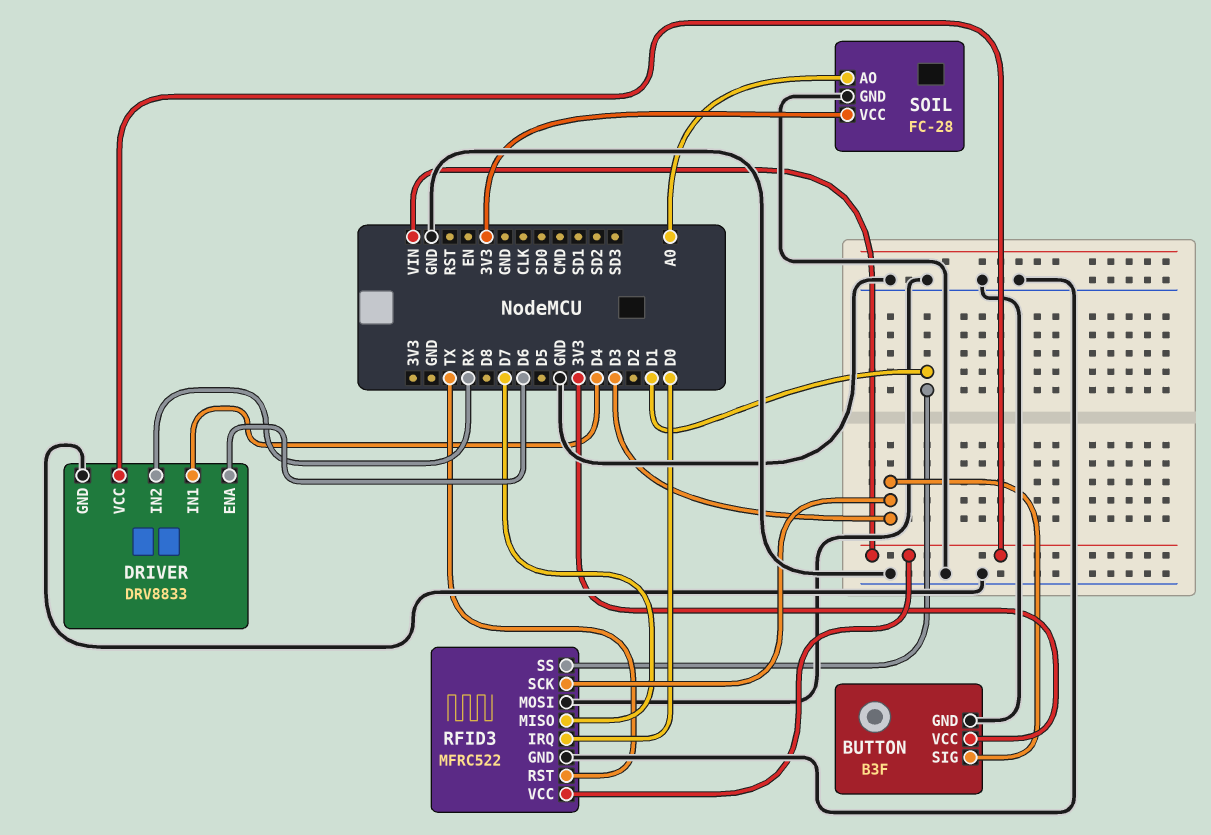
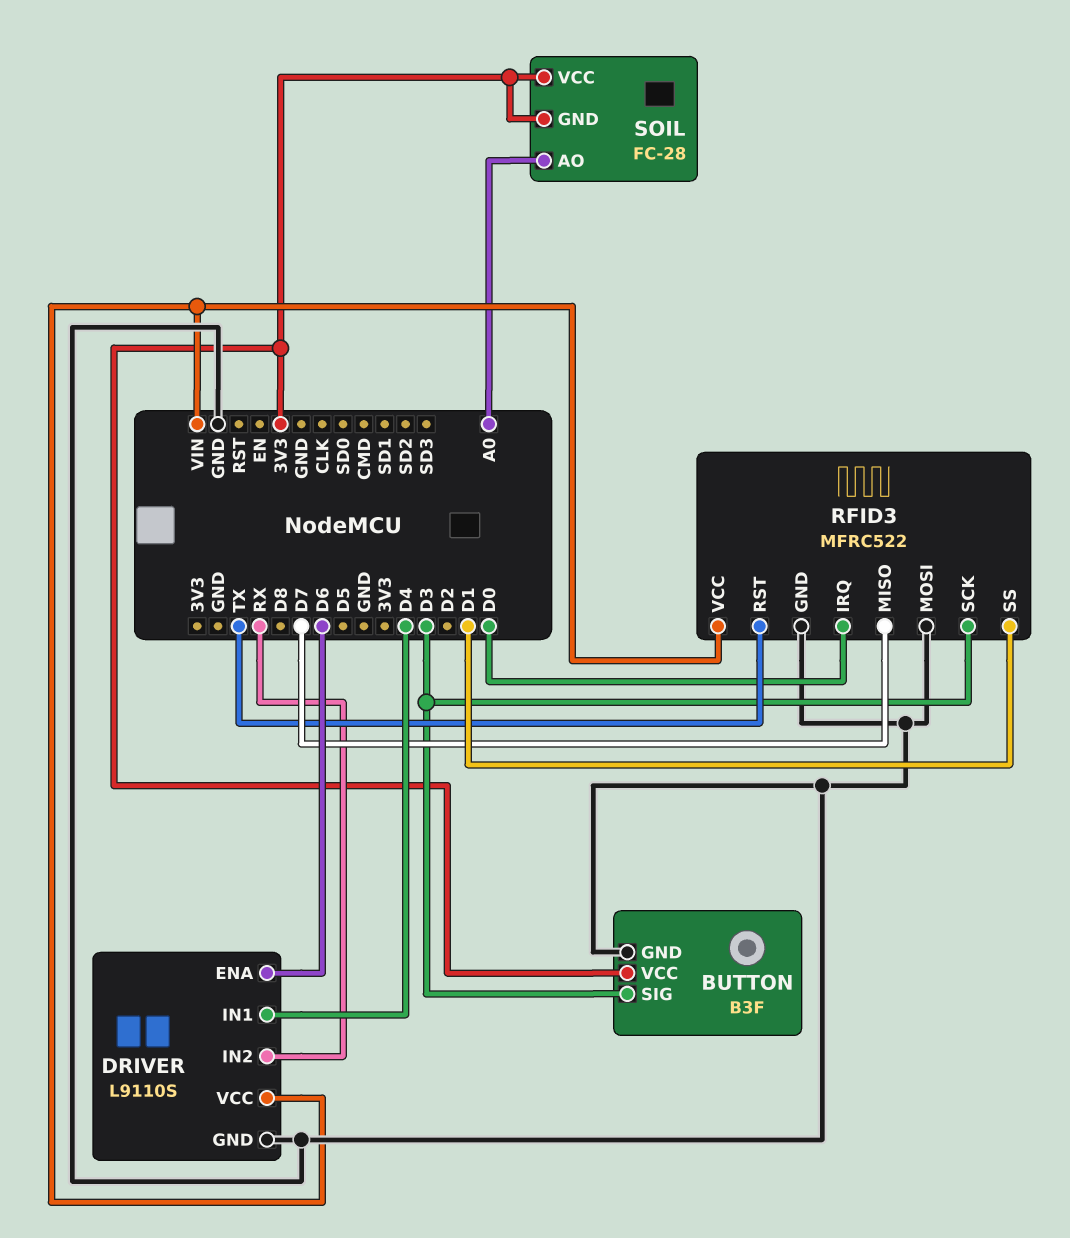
DRIVER: DRV8833 -> L9110S
SOIL pin GND: GND -> 3V3

